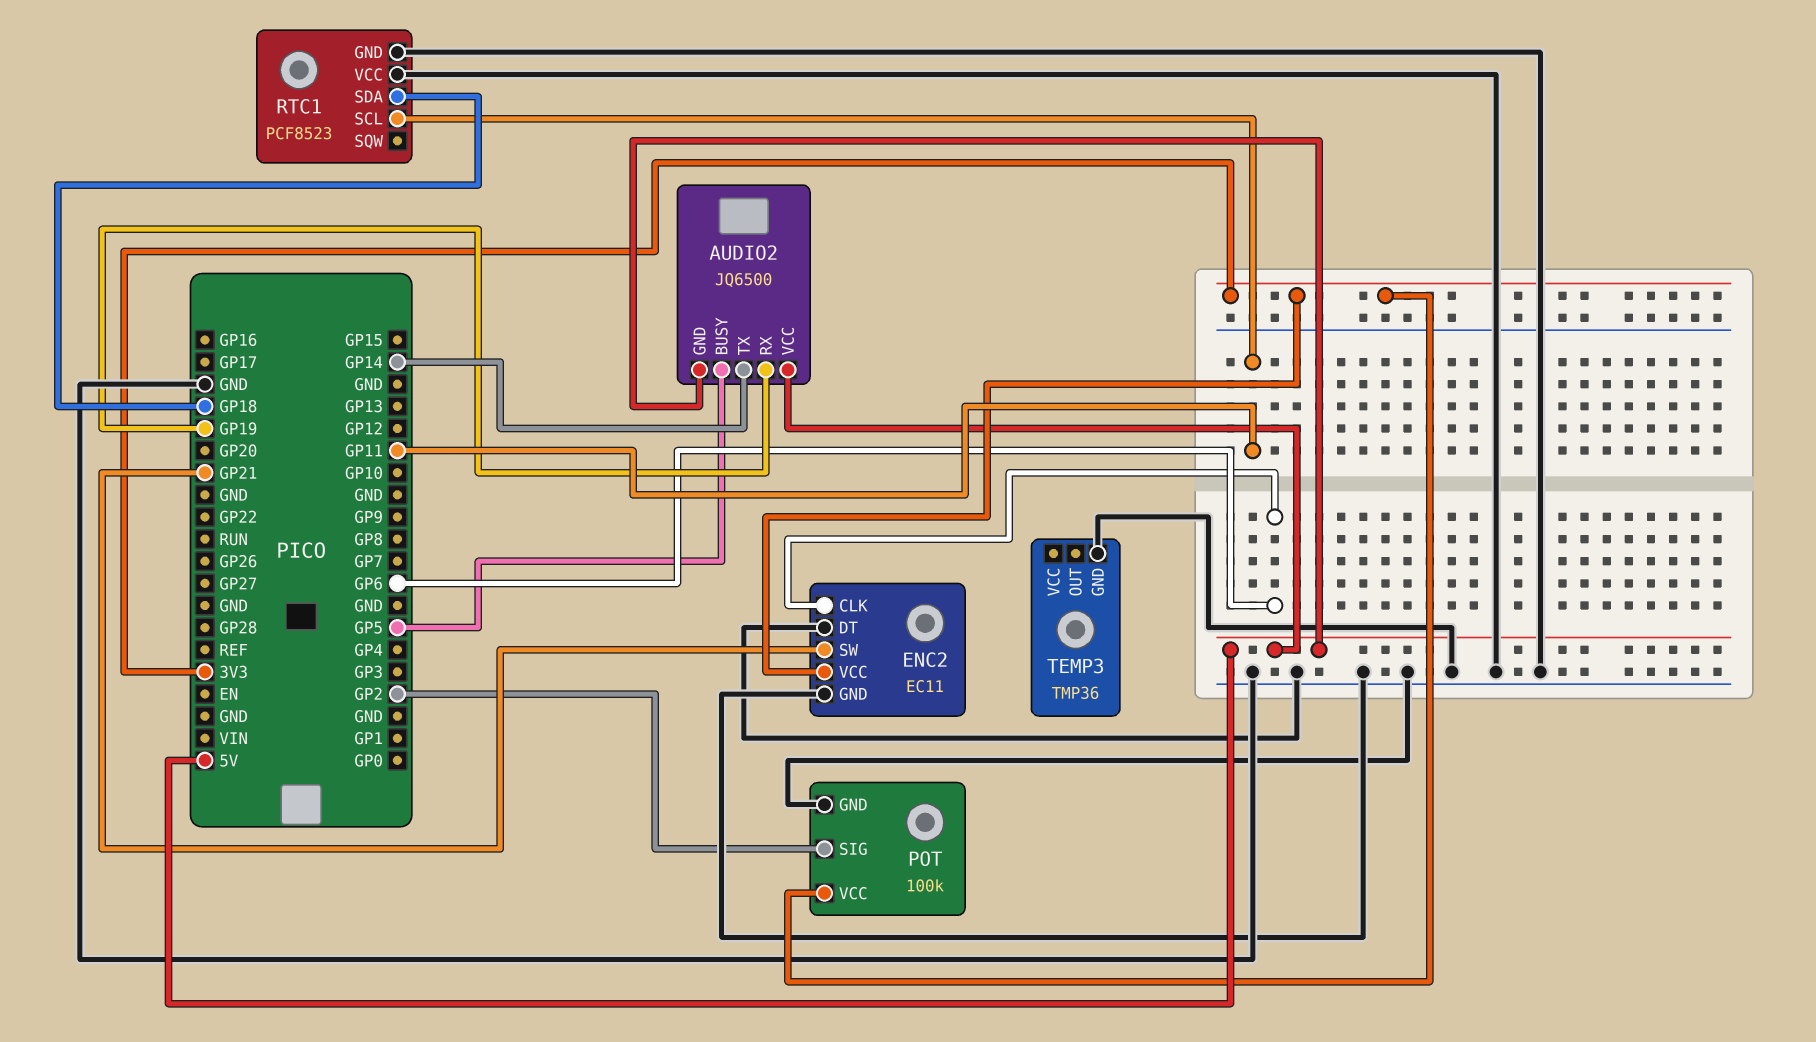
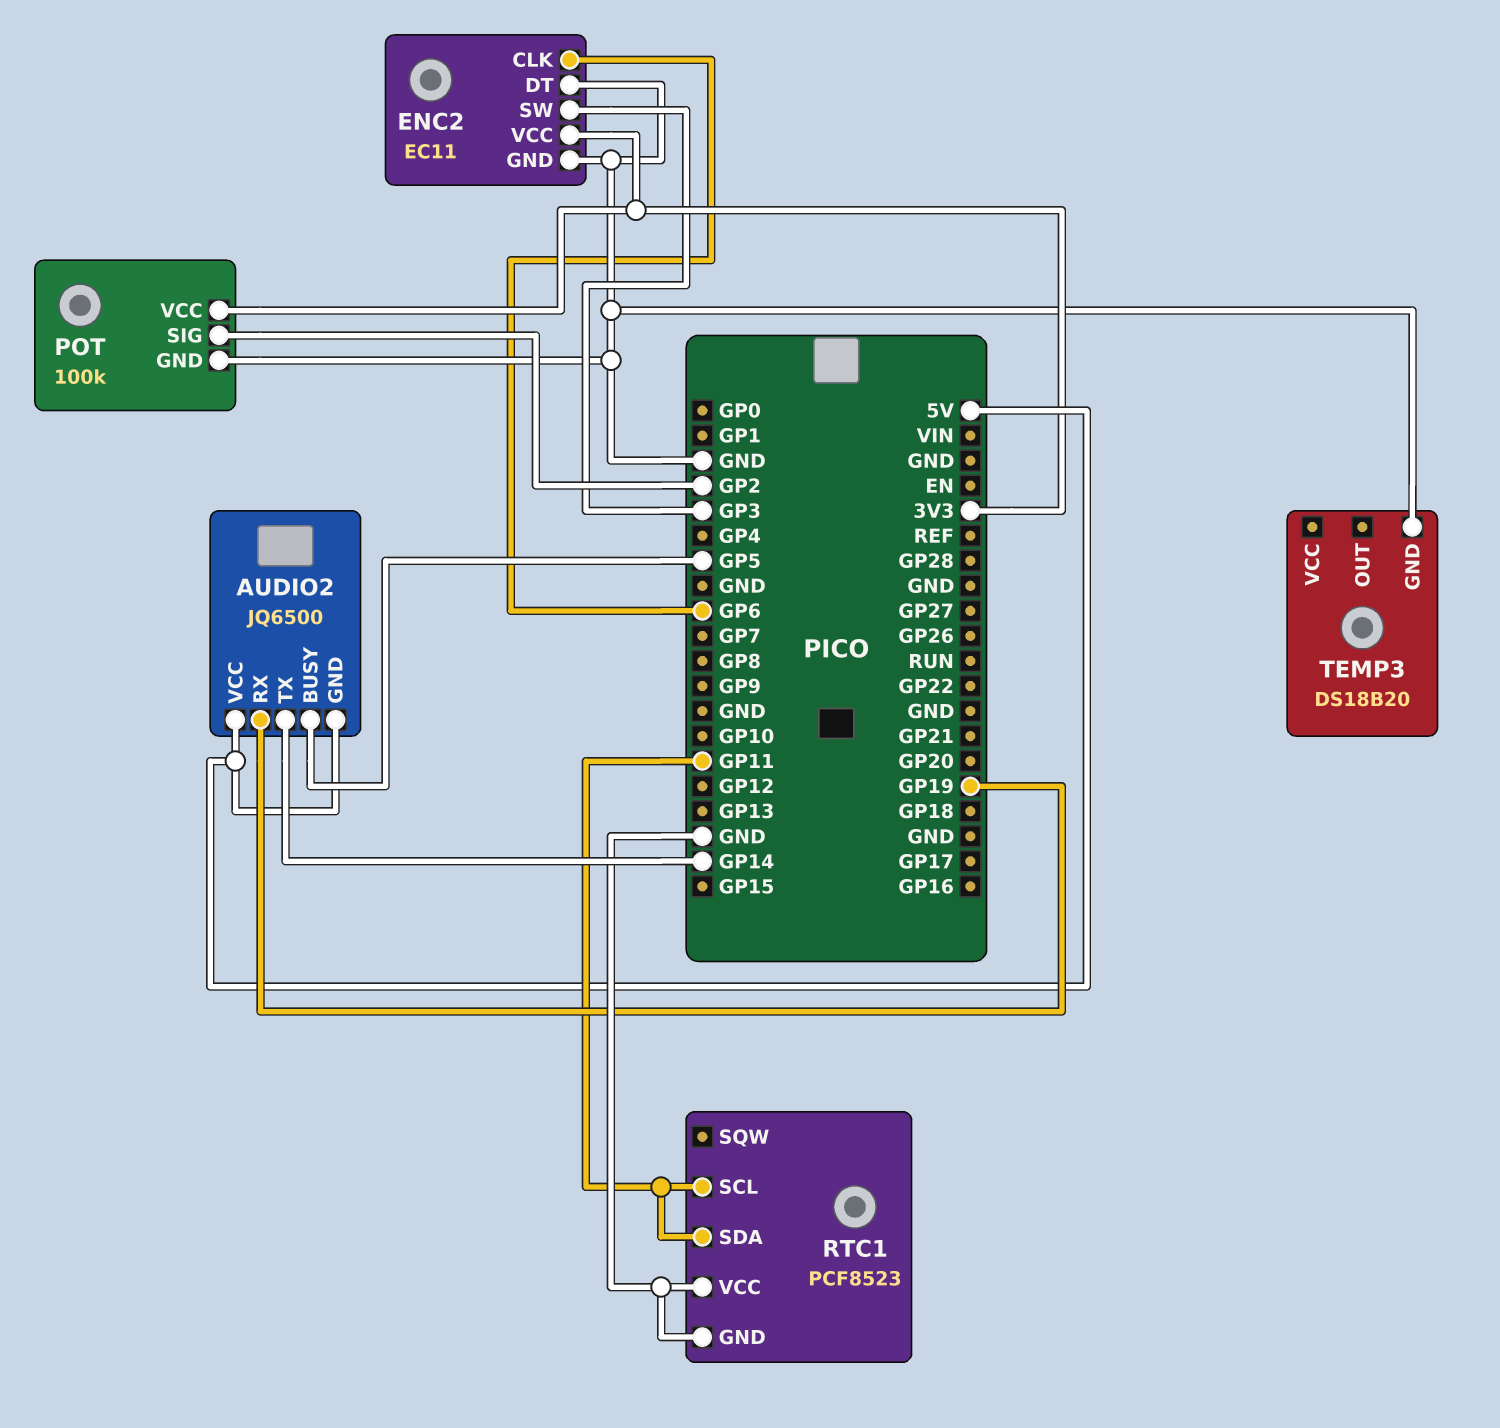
ENC2 pin SW: GP21 -> GP3
RTC1 pin SDA: GP18 -> GP11
TEMP3: TMP36 -> DS18B20

